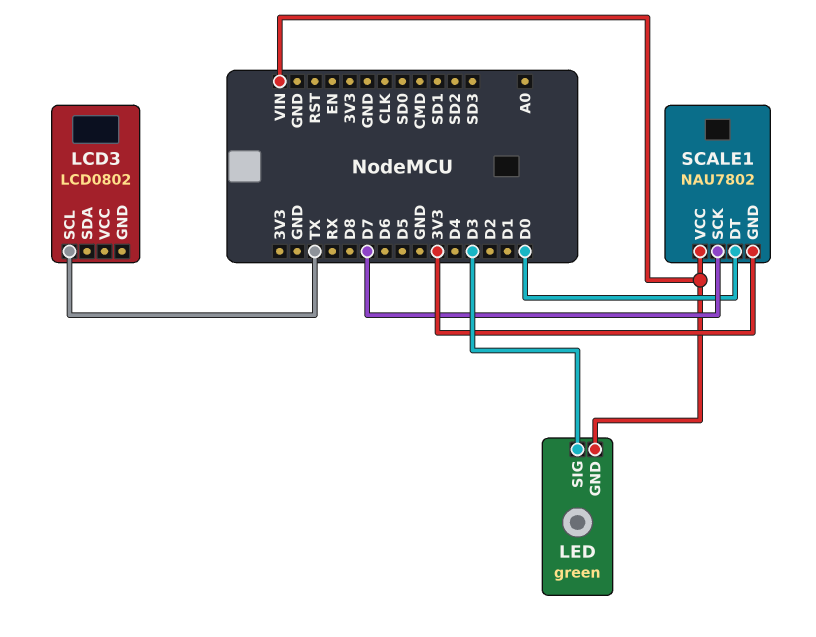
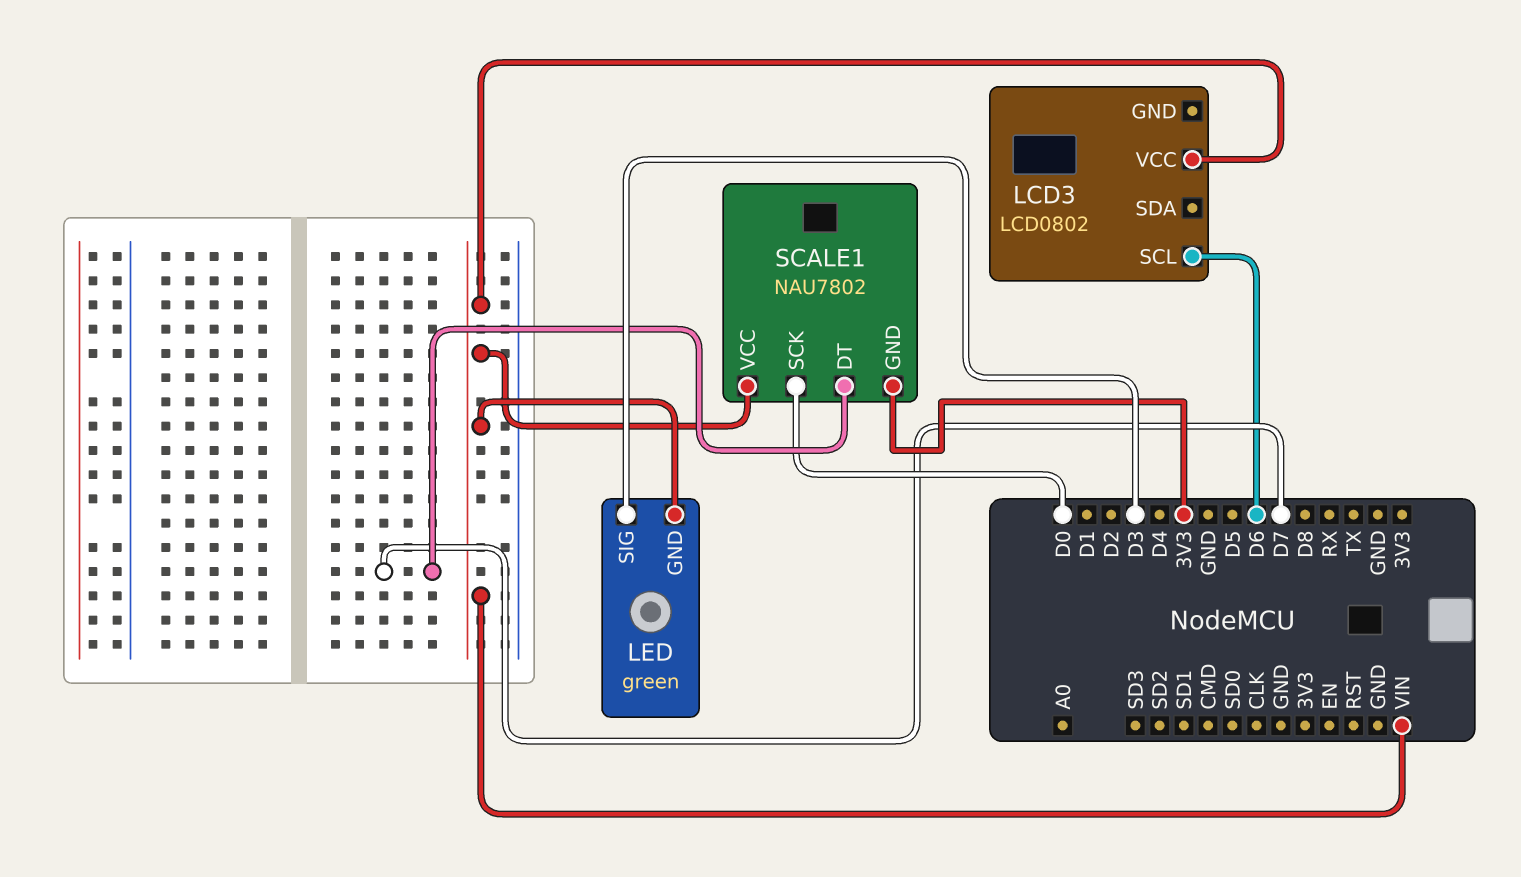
LCD3 pin SCL: TX -> D6
LCD3 pin VCC: none -> VIN
SCALE1 pin DT: D0 -> D7
SCALE1 pin SCK: D7 -> D0

